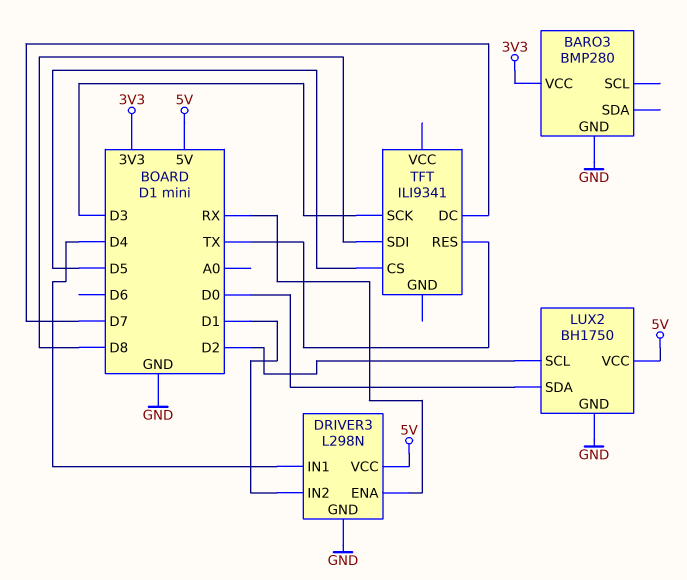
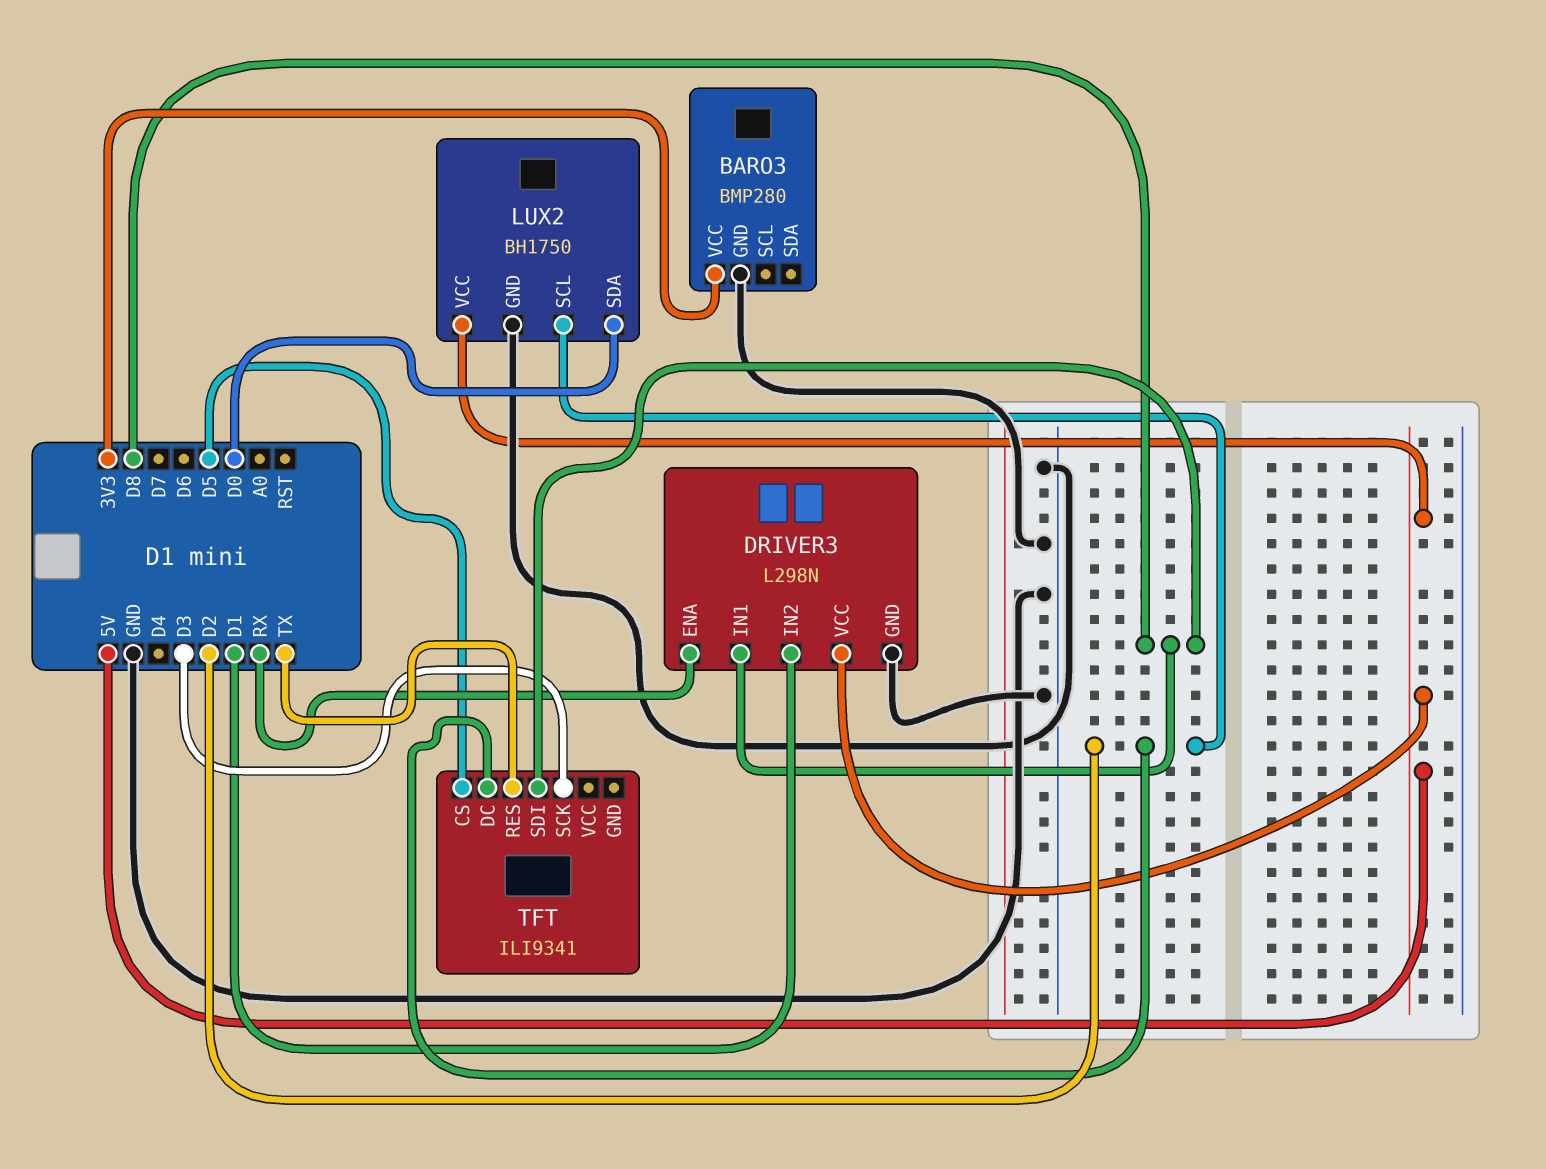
DRIVER3 pin IN1: D4 -> D8
TFT pin DC: D7 -> D2

